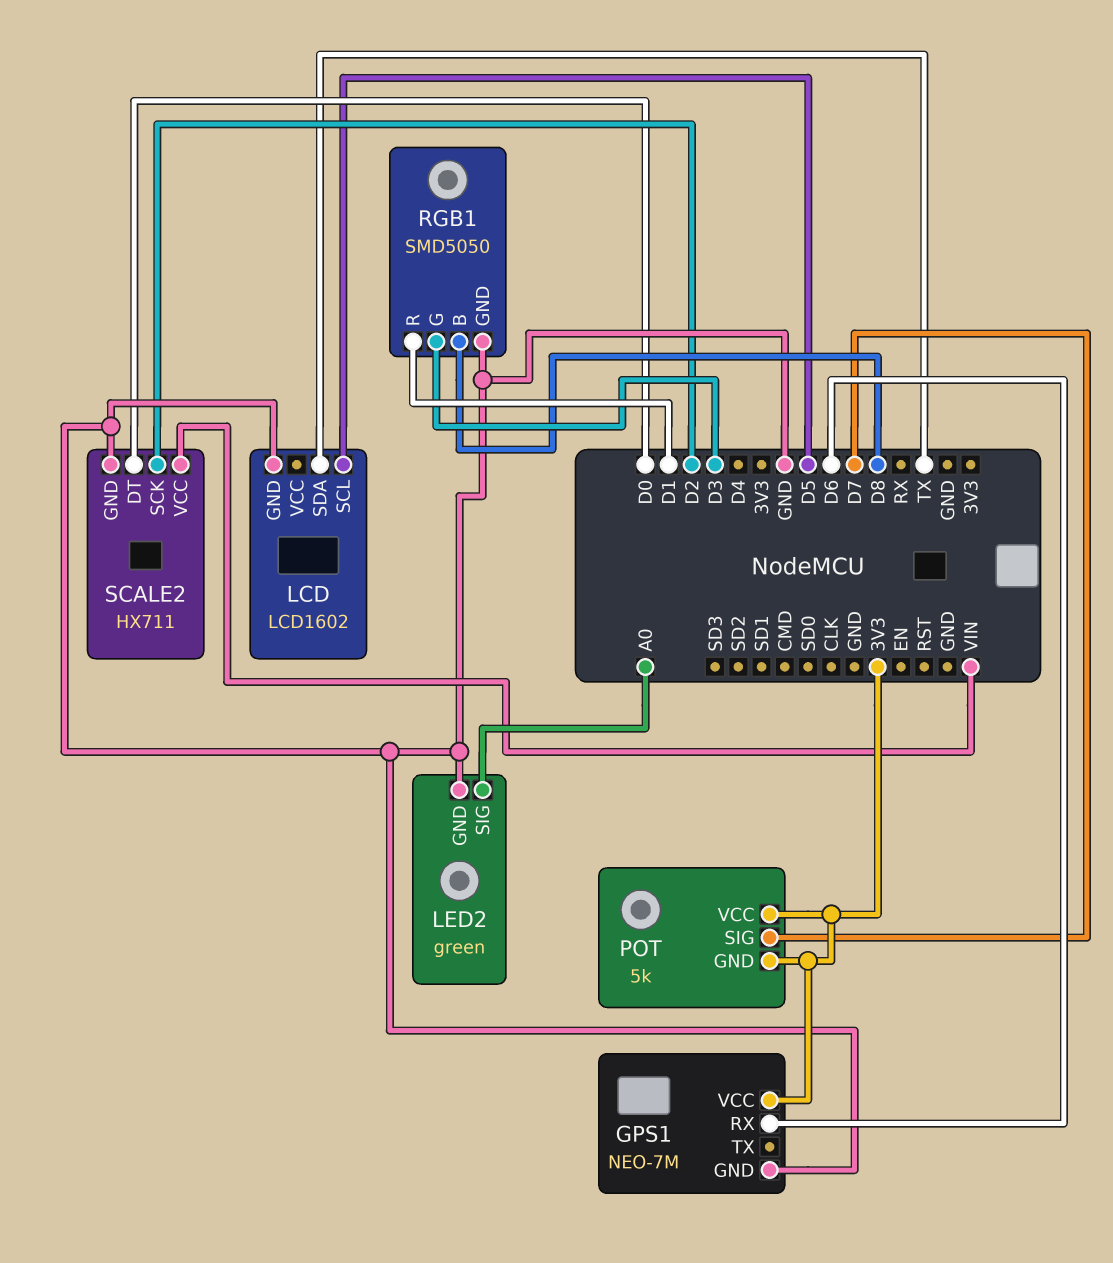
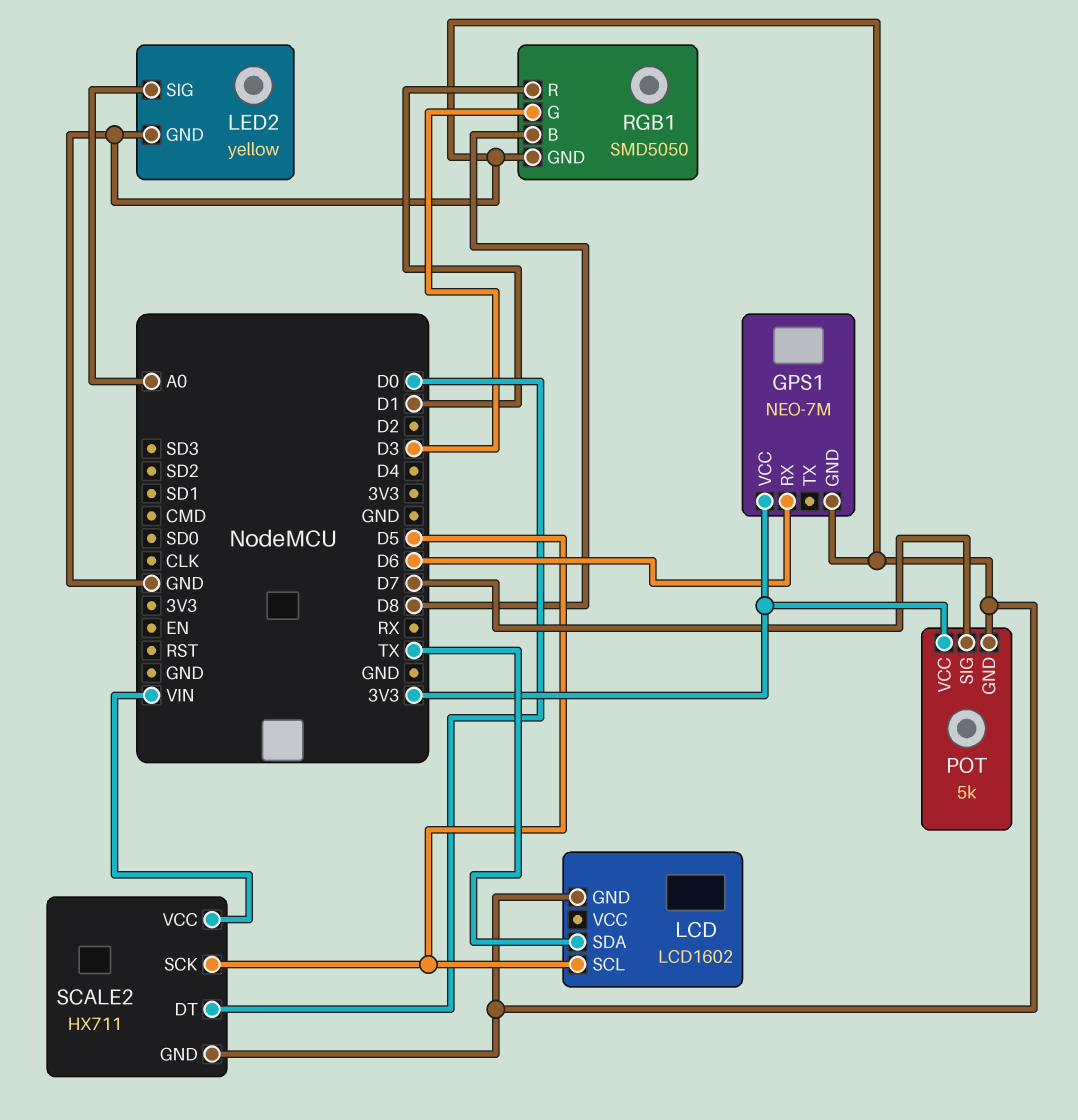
LED2: green -> yellow
POT pin GND: 3V3 -> GND
SCALE2 pin SCK: D2 -> D5

